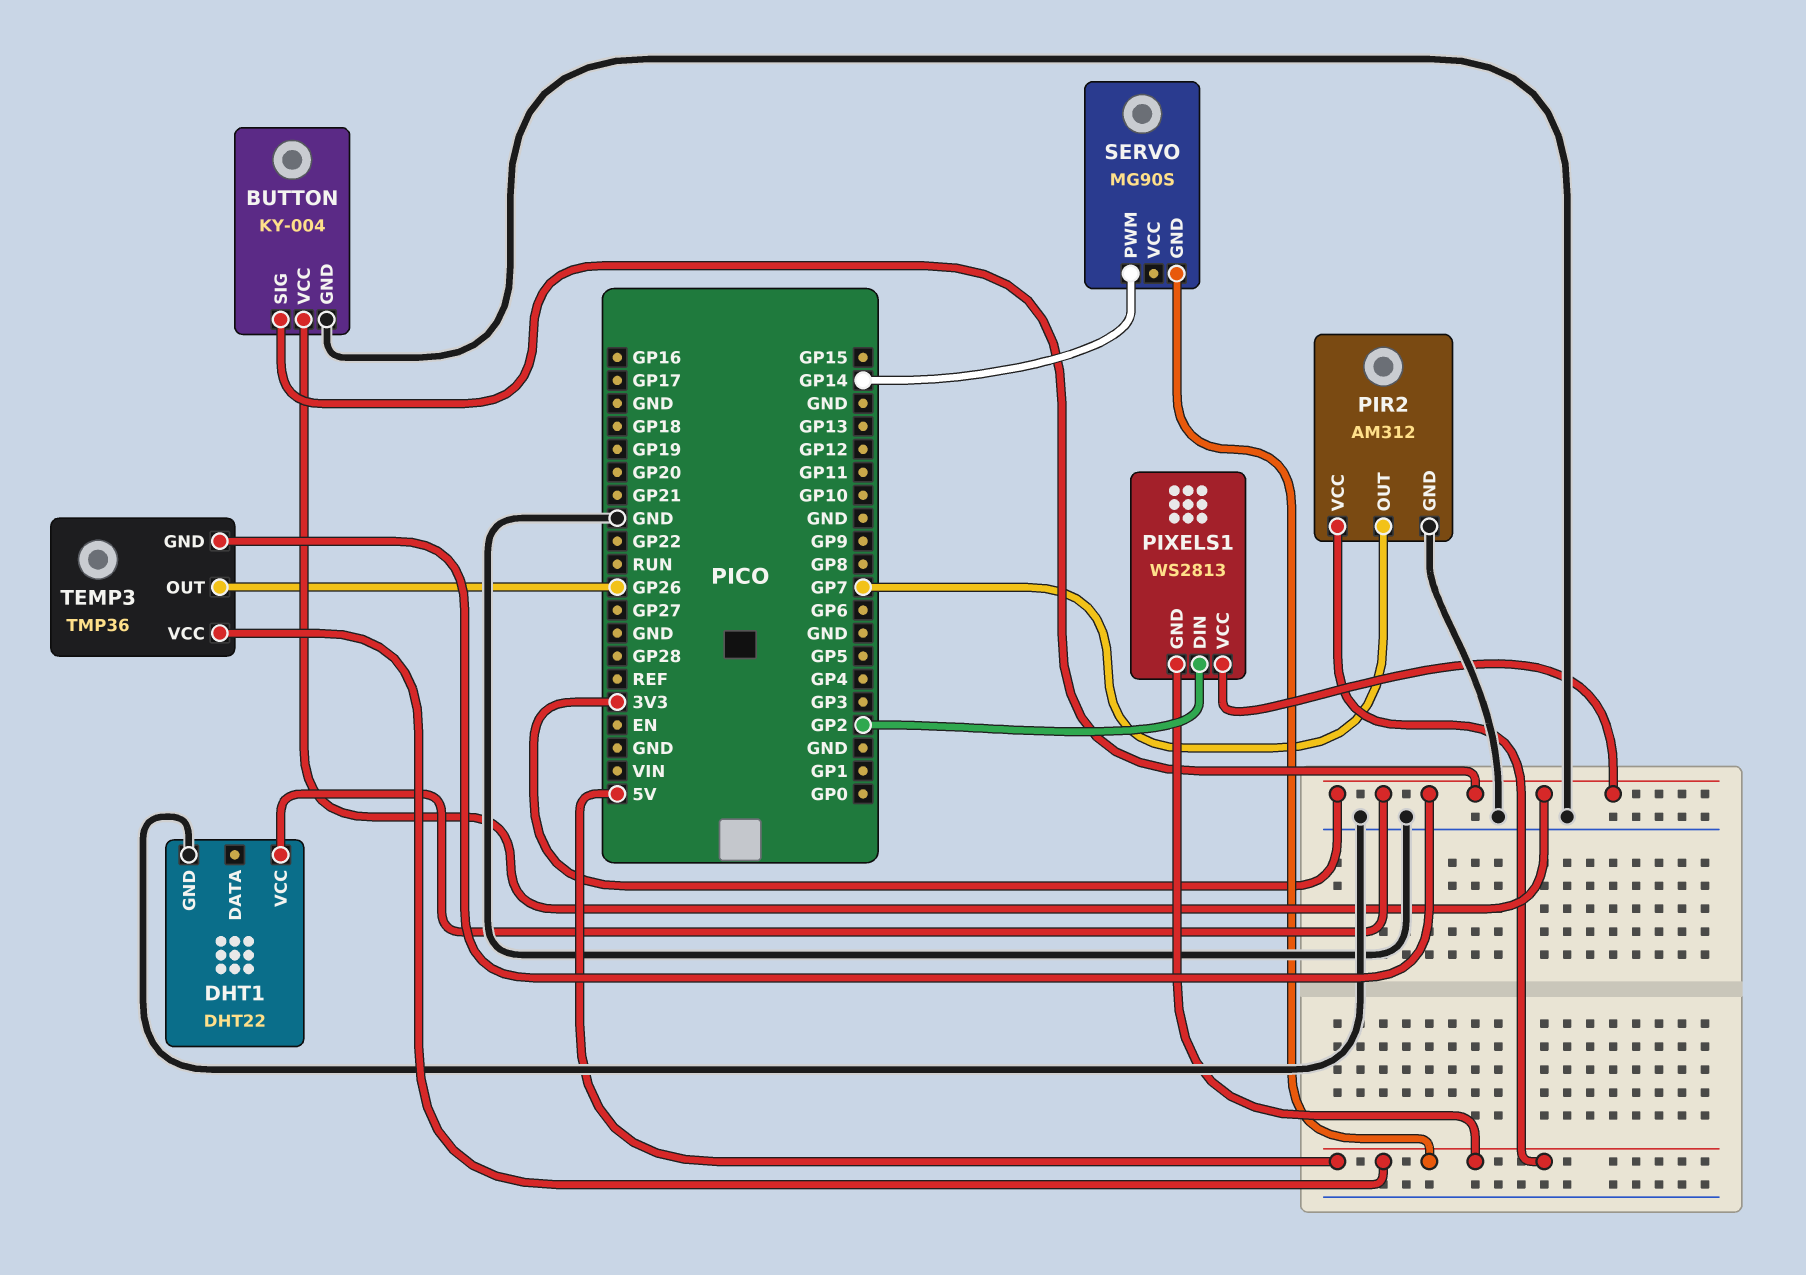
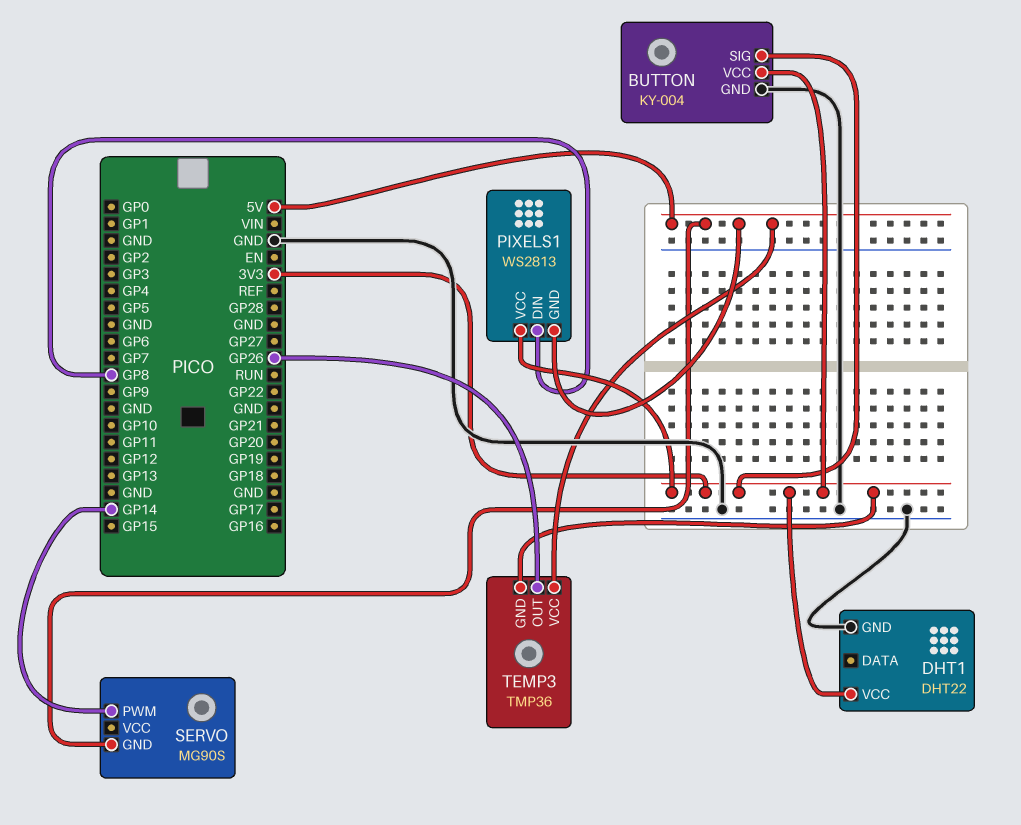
PIR2: AM312 -> none
PIR2 pin GND: GND -> none
PIR2 pin OUT: GP7 -> none
PIR2 pin VCC: 5V -> none
PIXELS1 pin DIN: GP2 -> GP8

